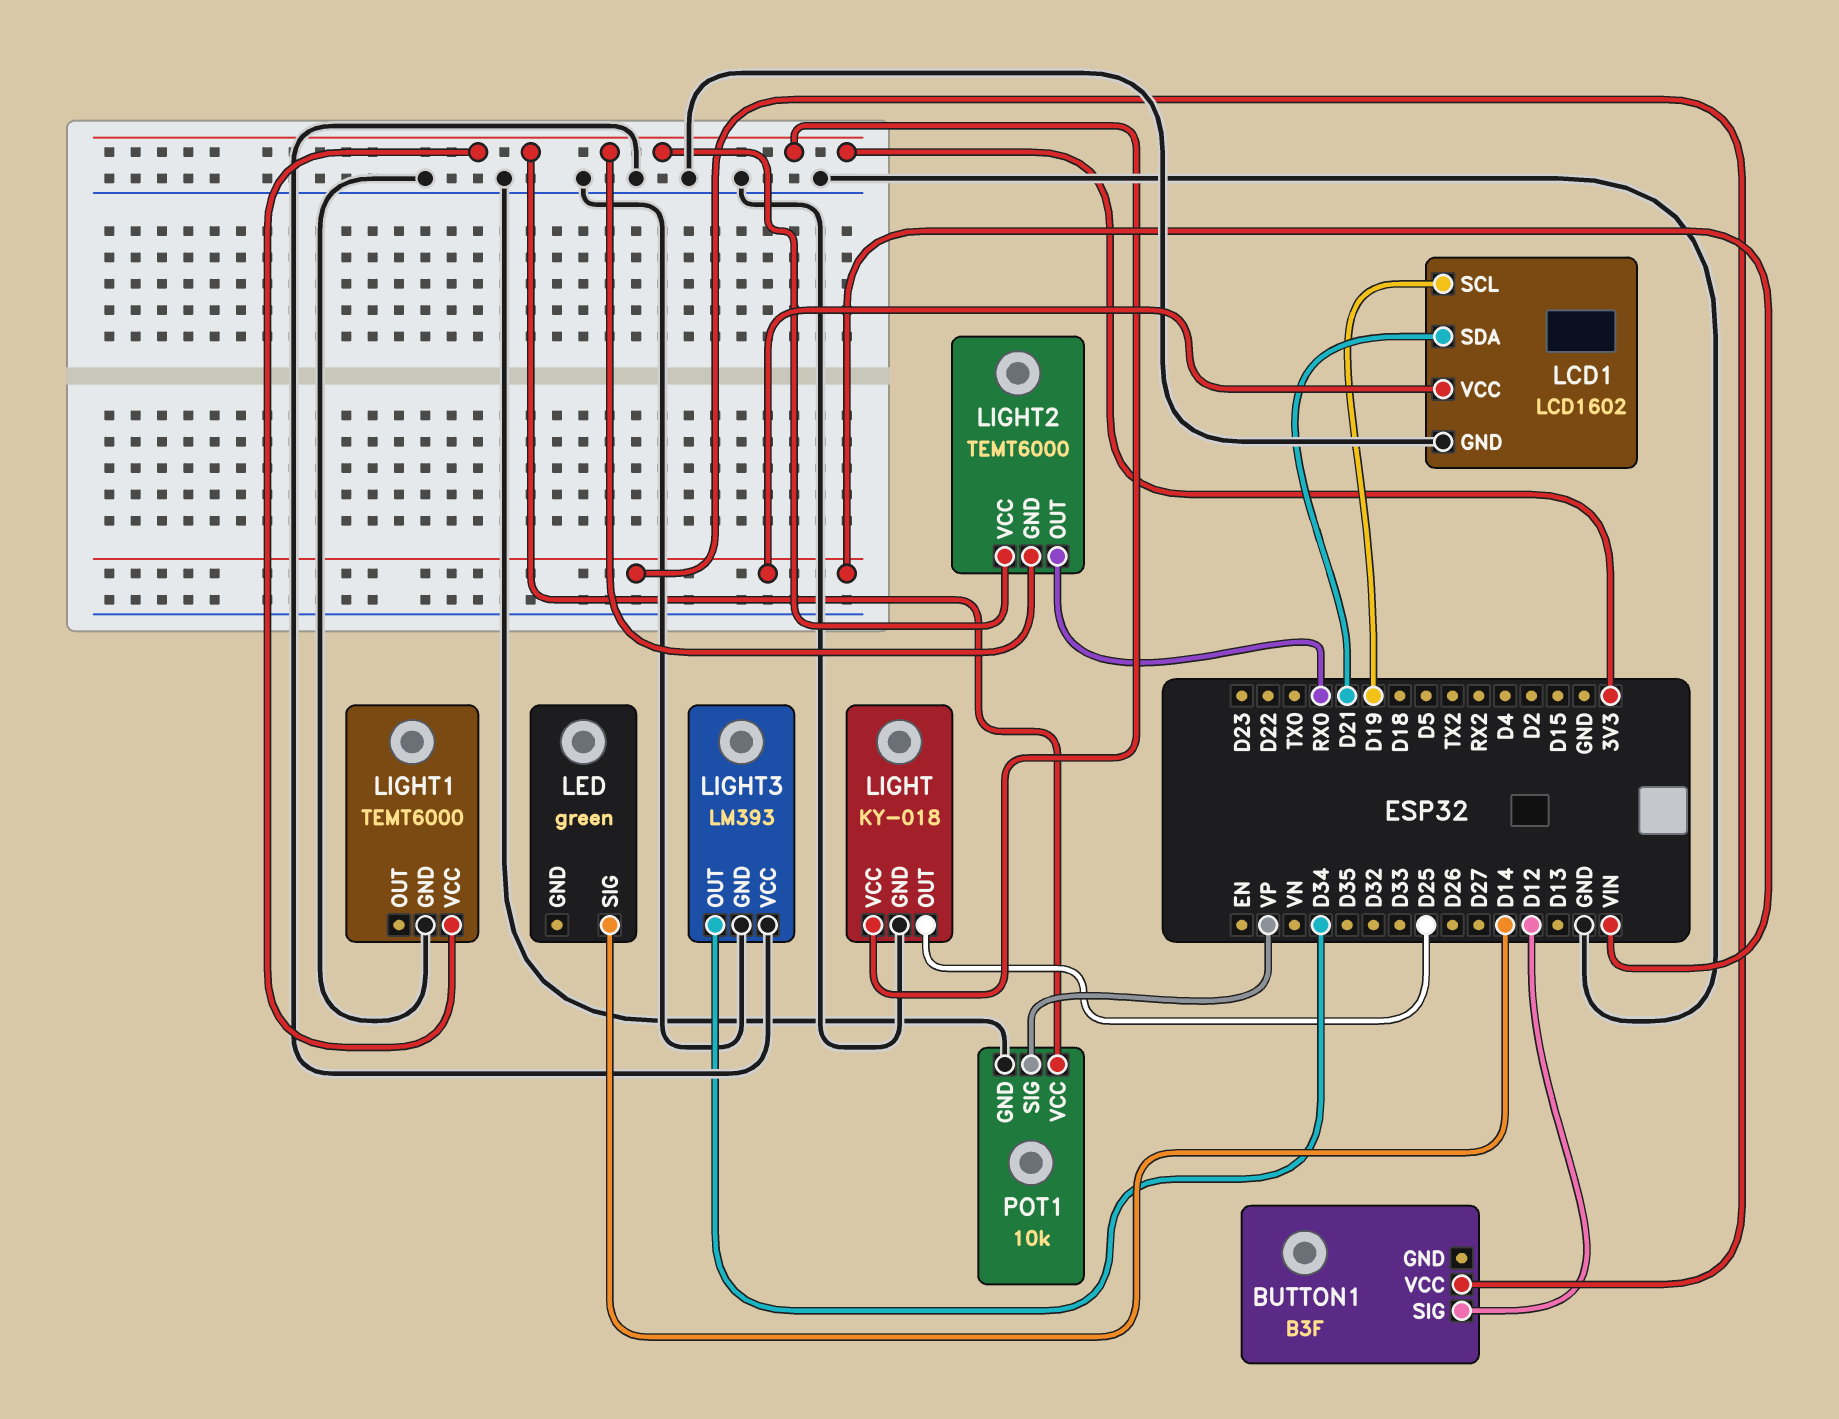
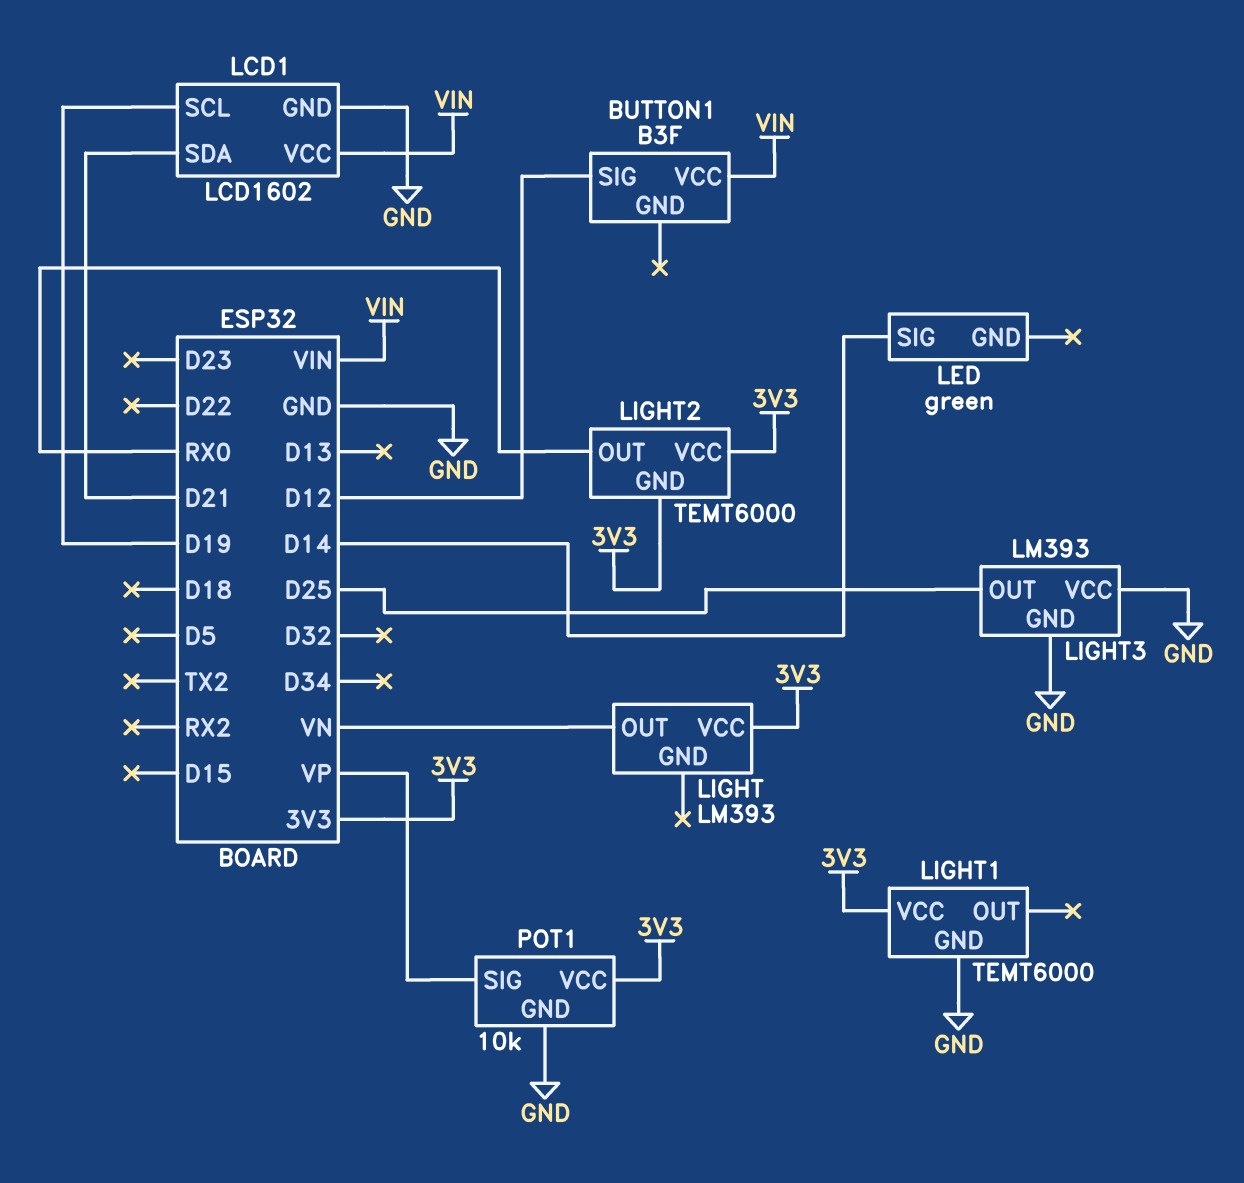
LIGHT: KY-018 -> LM393
LIGHT pin GND: GND -> none
LIGHT pin OUT: D25 -> VN
LIGHT3 pin OUT: D34 -> D25

